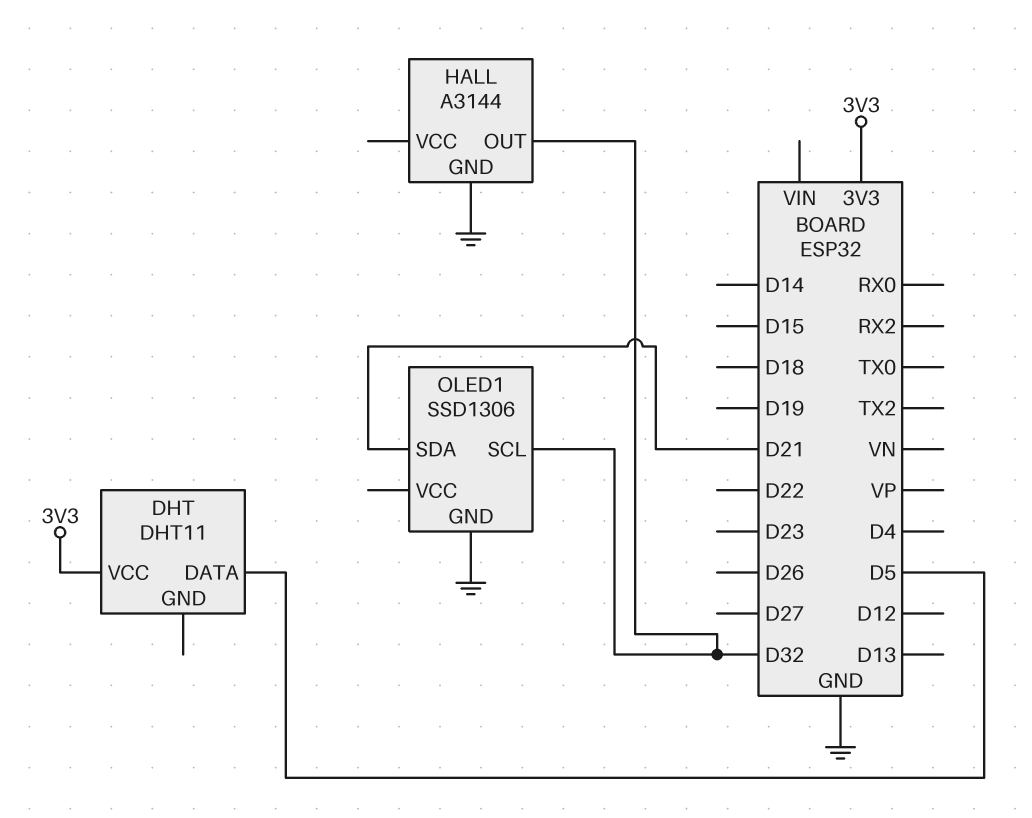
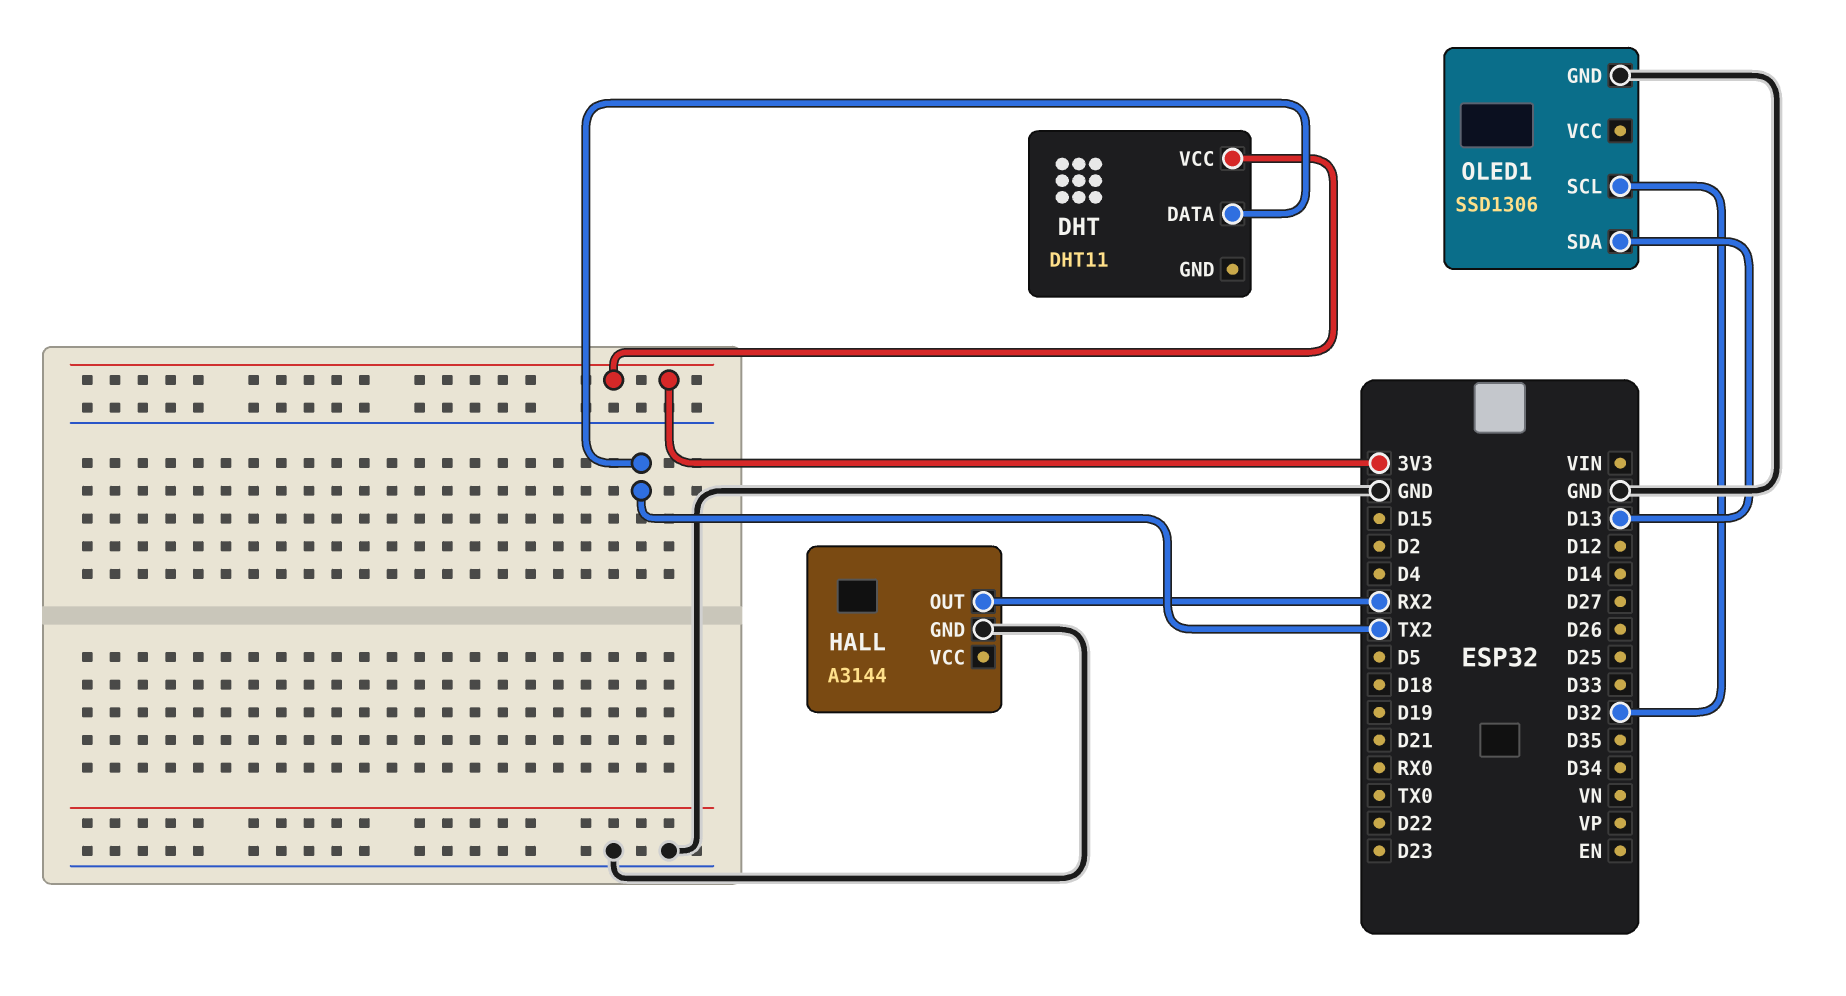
DHT pin DATA: D5 -> TX2
HALL pin OUT: D32 -> RX2
OLED1 pin SDA: D21 -> D13

